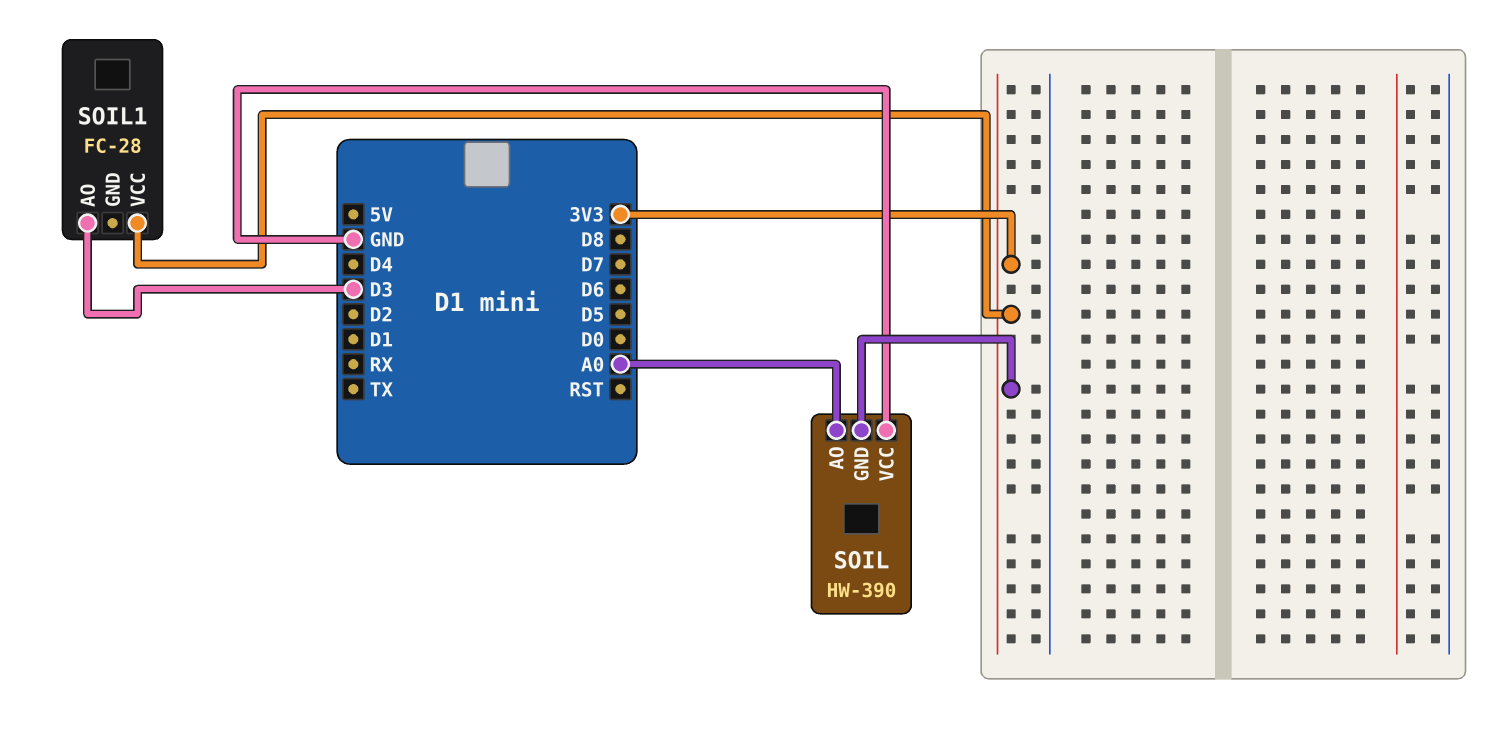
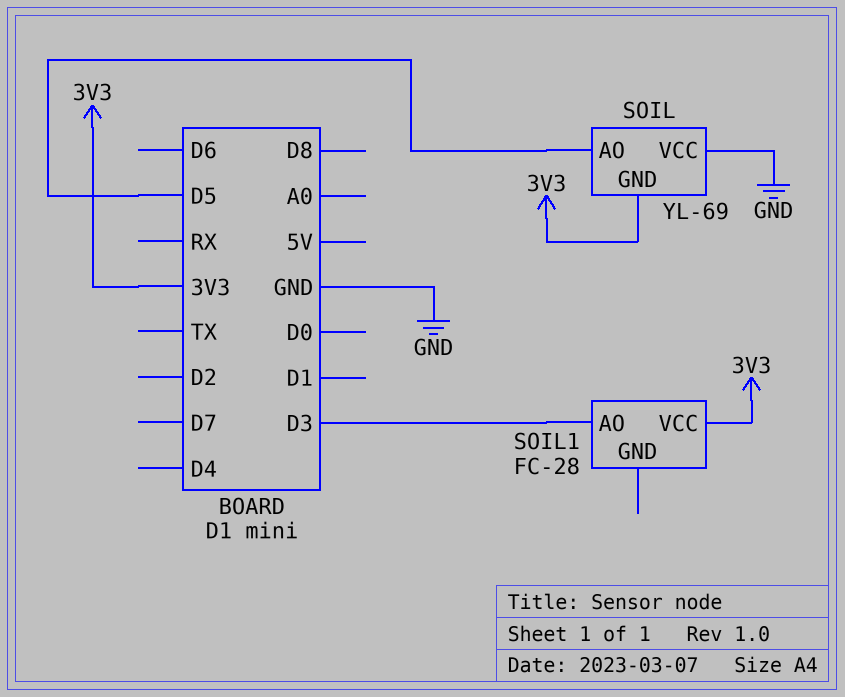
SOIL: HW-390 -> YL-69
SOIL pin AO: A0 -> D5

